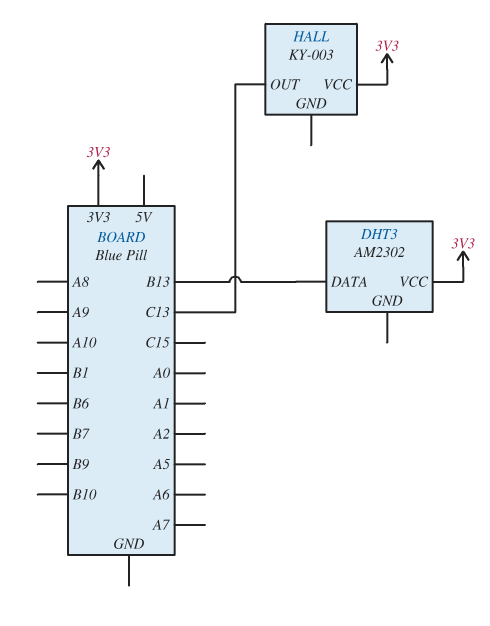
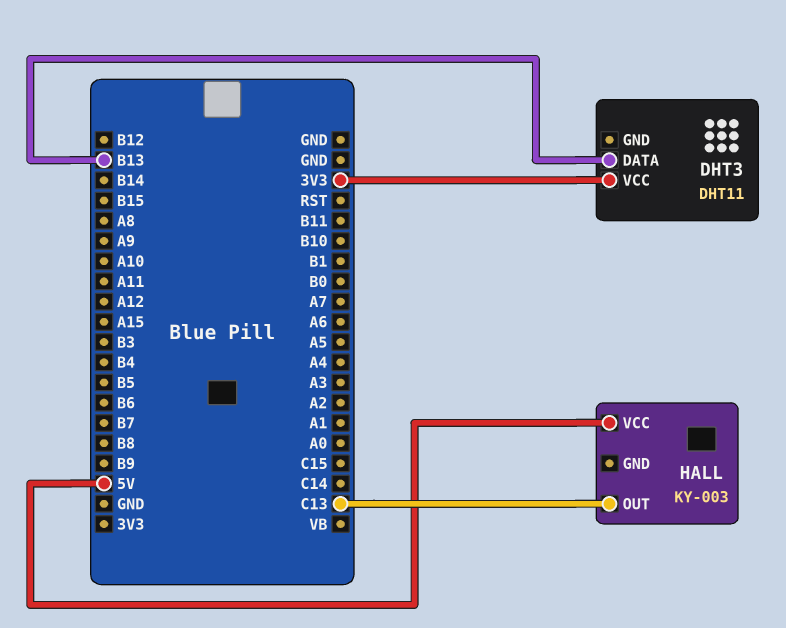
DHT3: AM2302 -> DHT11
HALL pin VCC: 3V3 -> 5V

